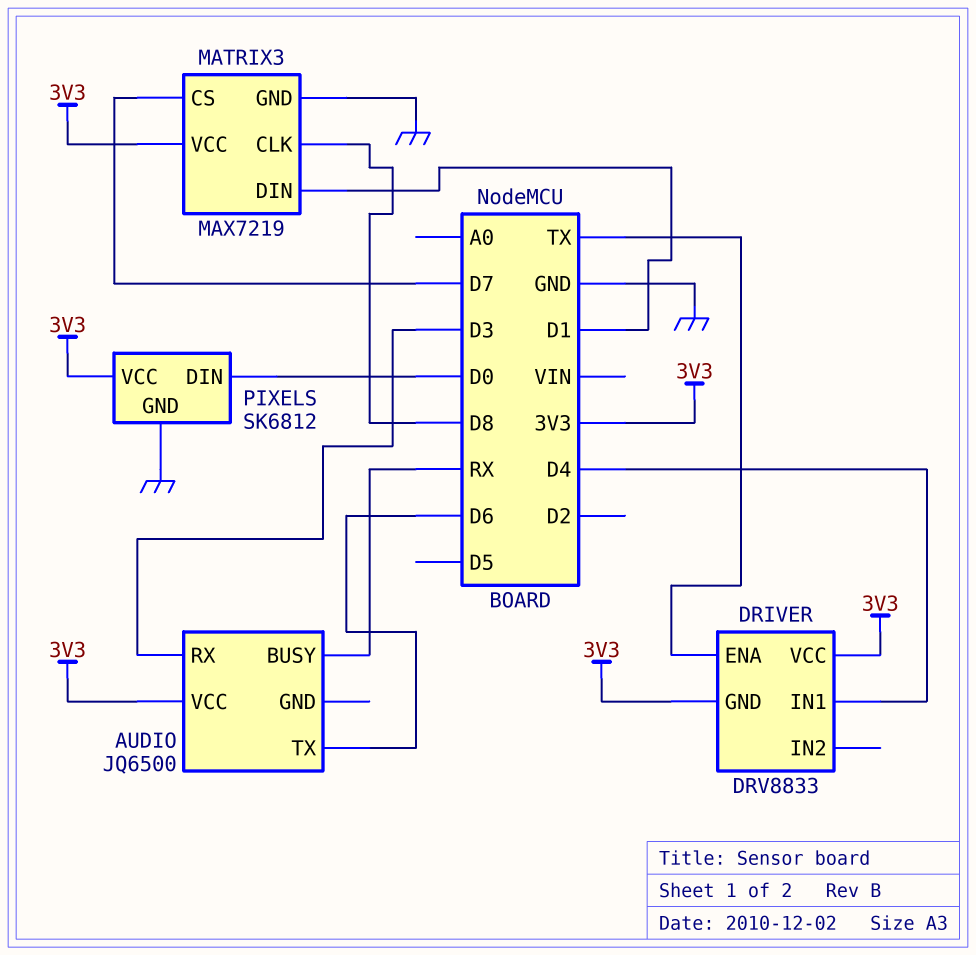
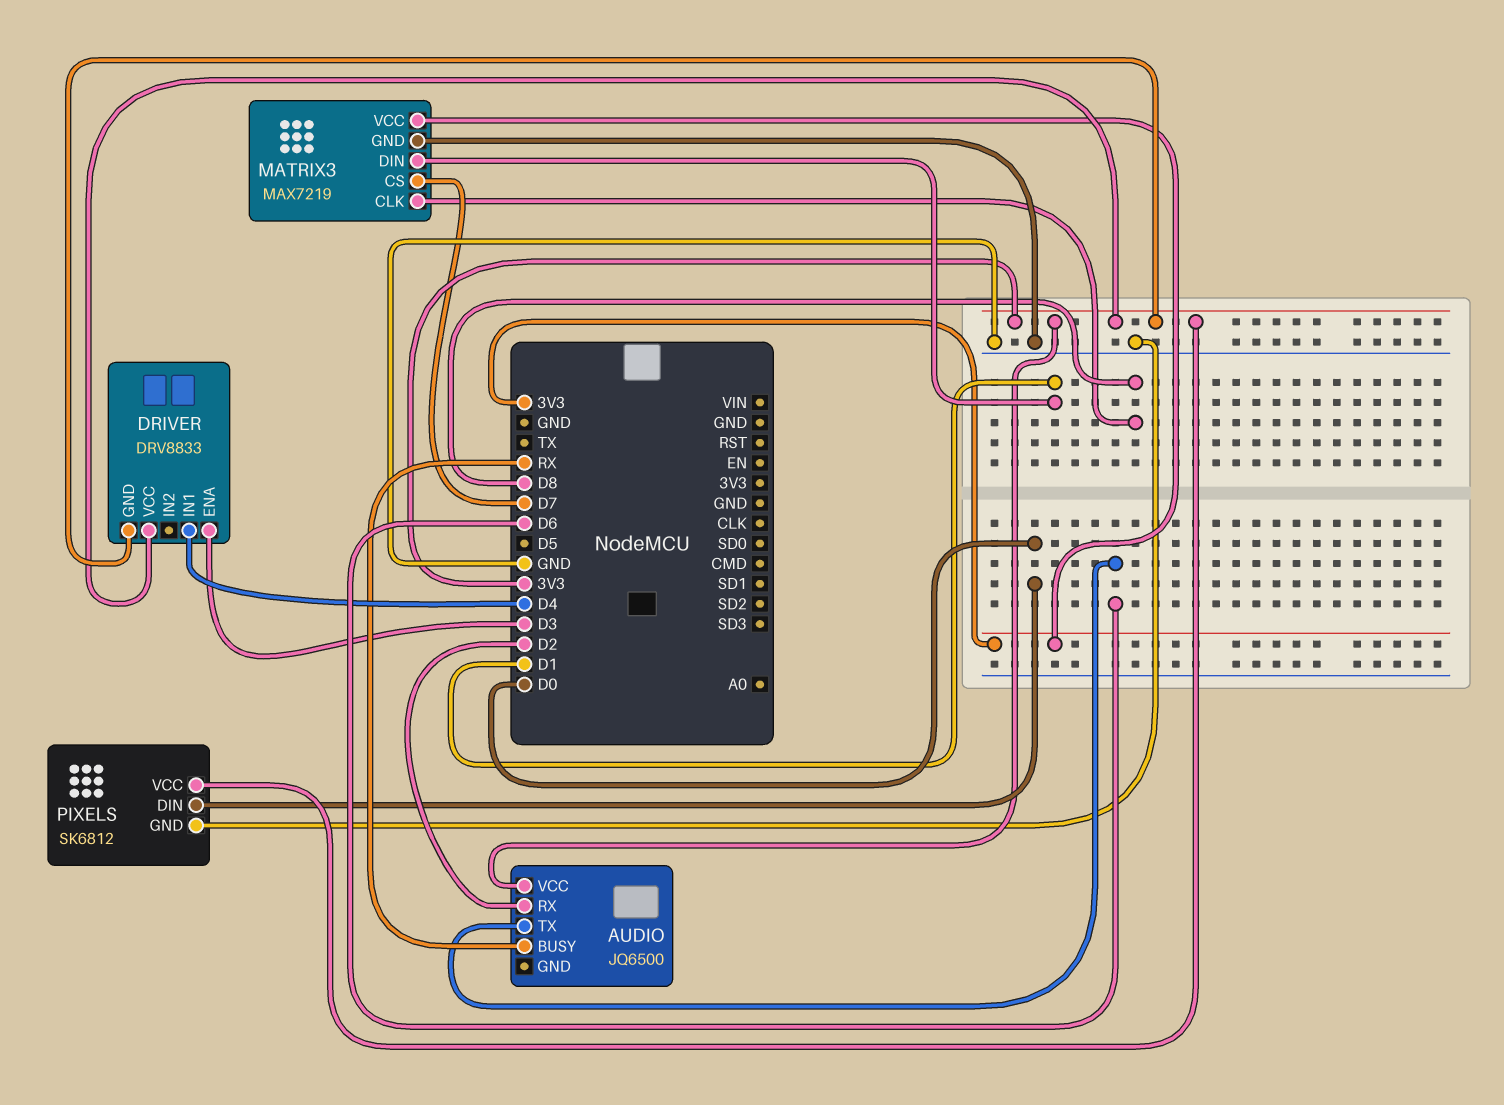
AUDIO pin RX: D3 -> D2
DRIVER pin ENA: TX -> D3

